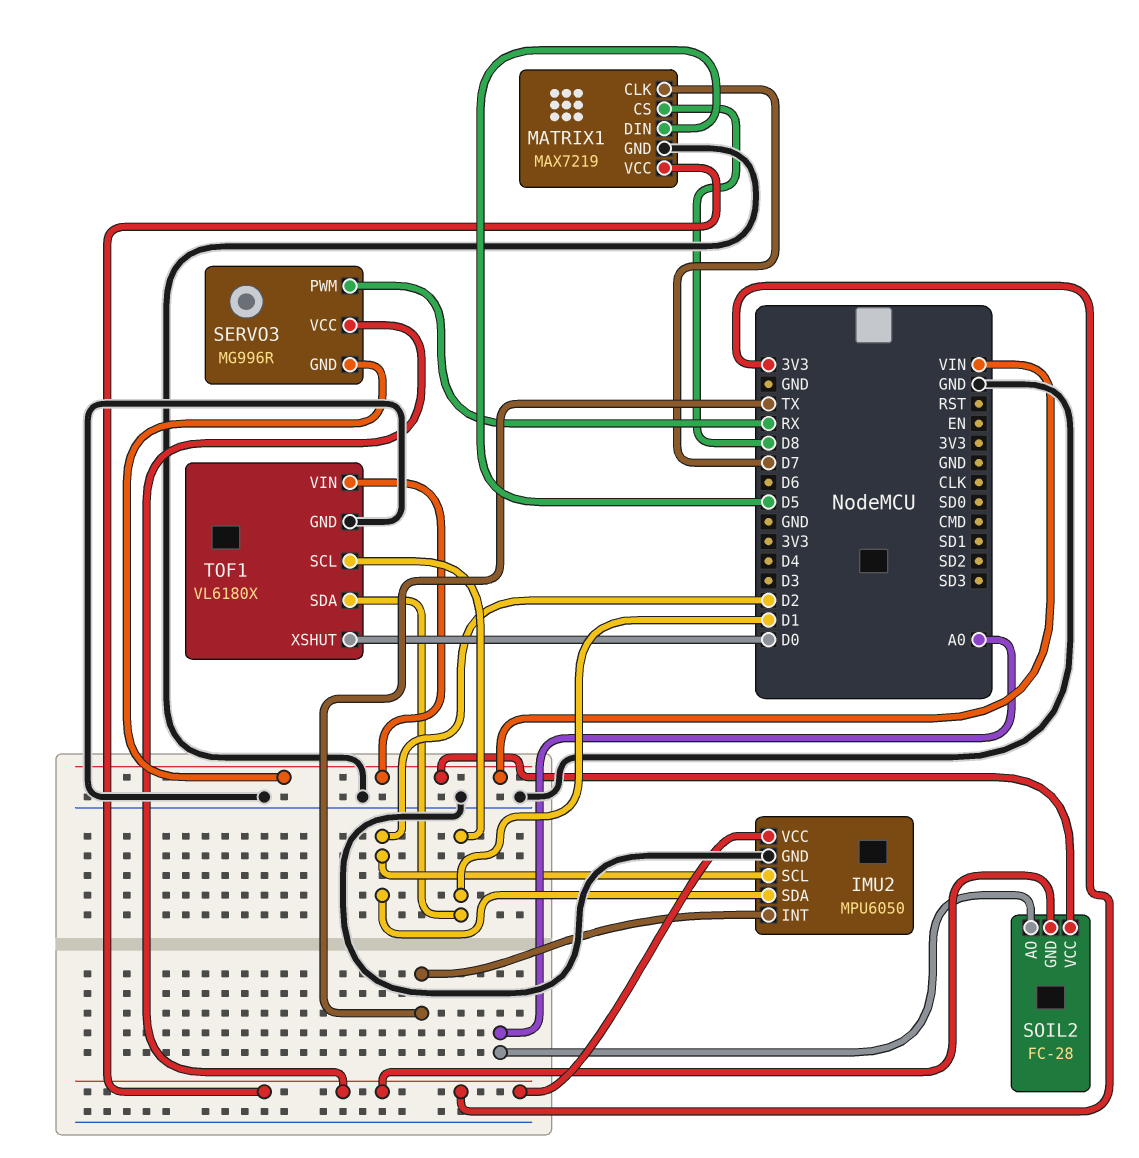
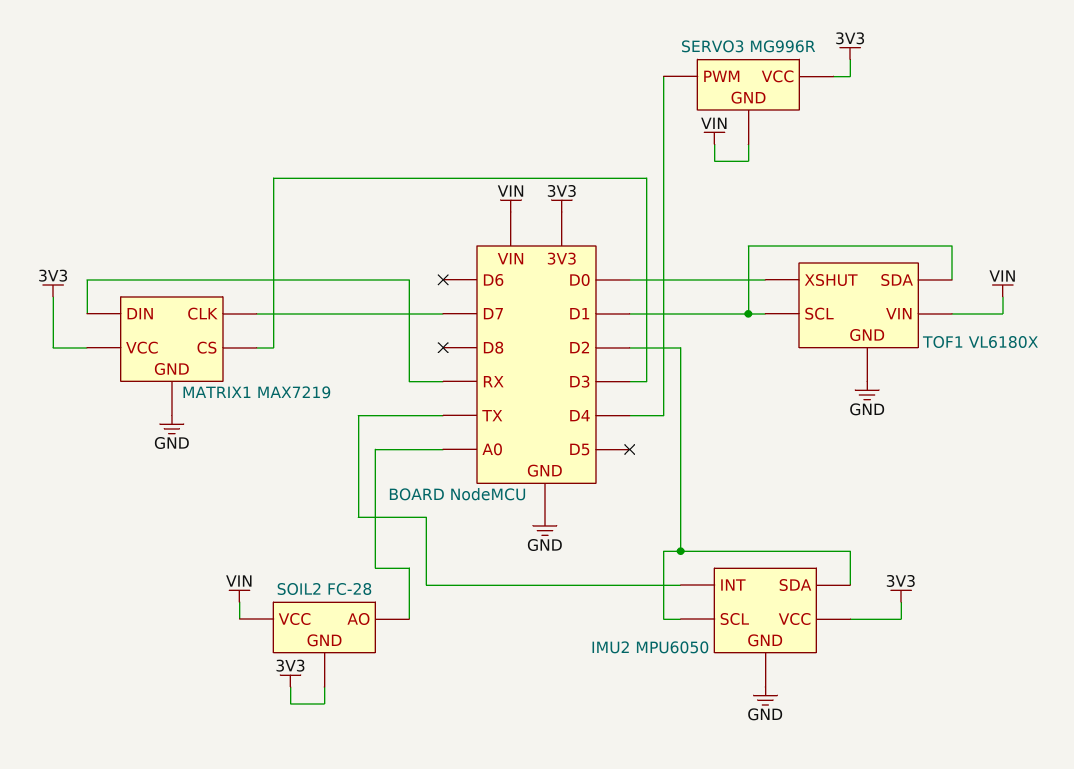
MATRIX1 pin CS: D8 -> D3
MATRIX1 pin DIN: D5 -> RX
SERVO3 pin PWM: RX -> D4

